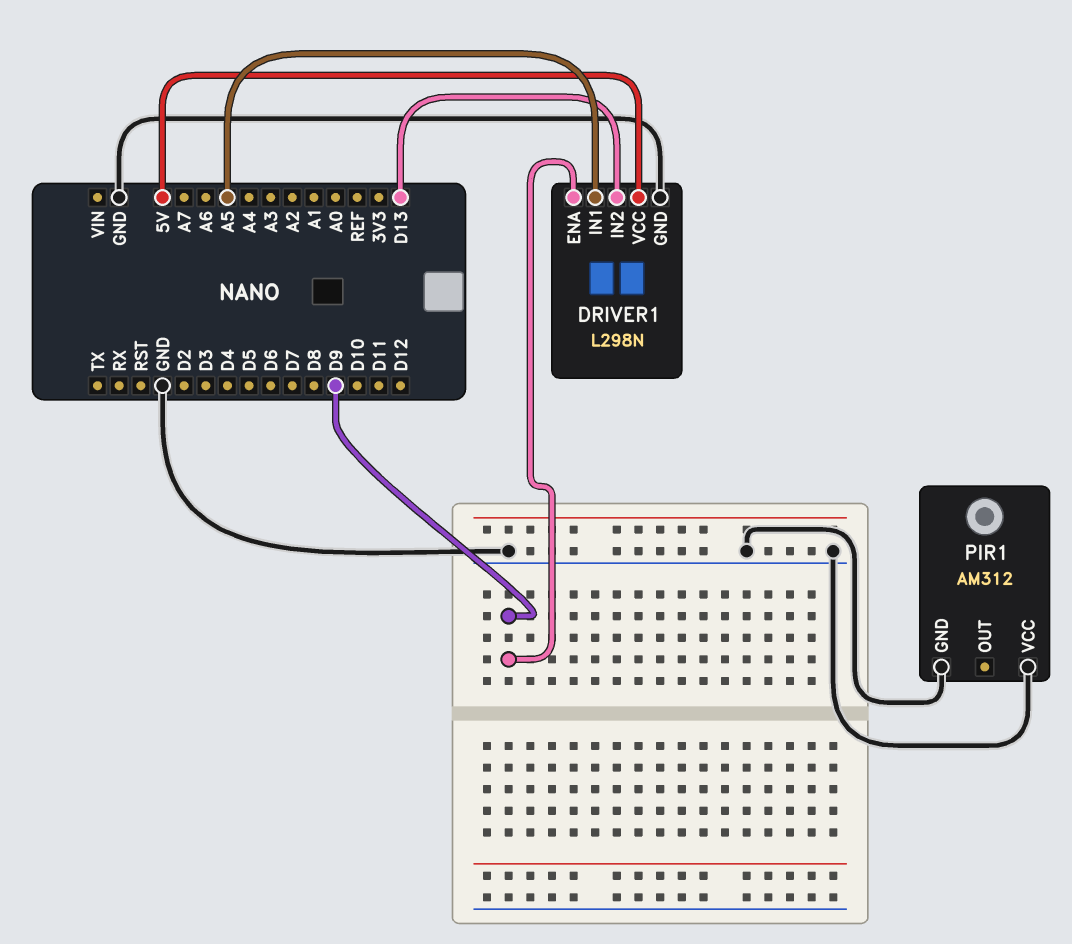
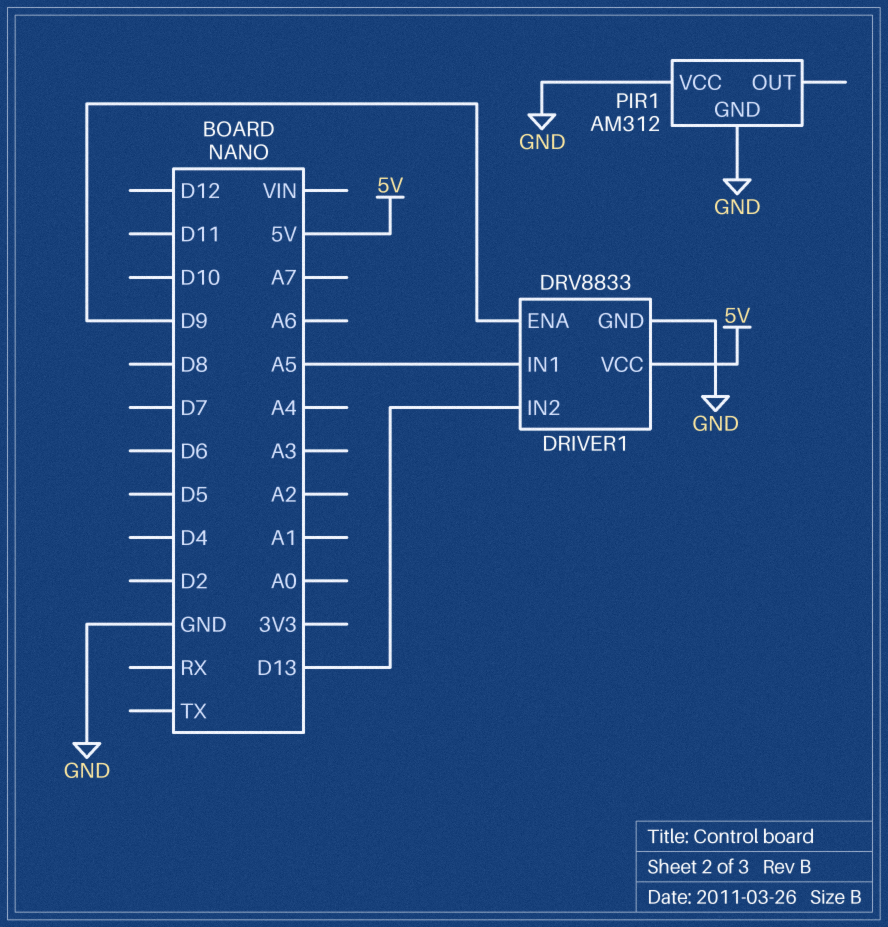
DRIVER1: L298N -> DRV8833

